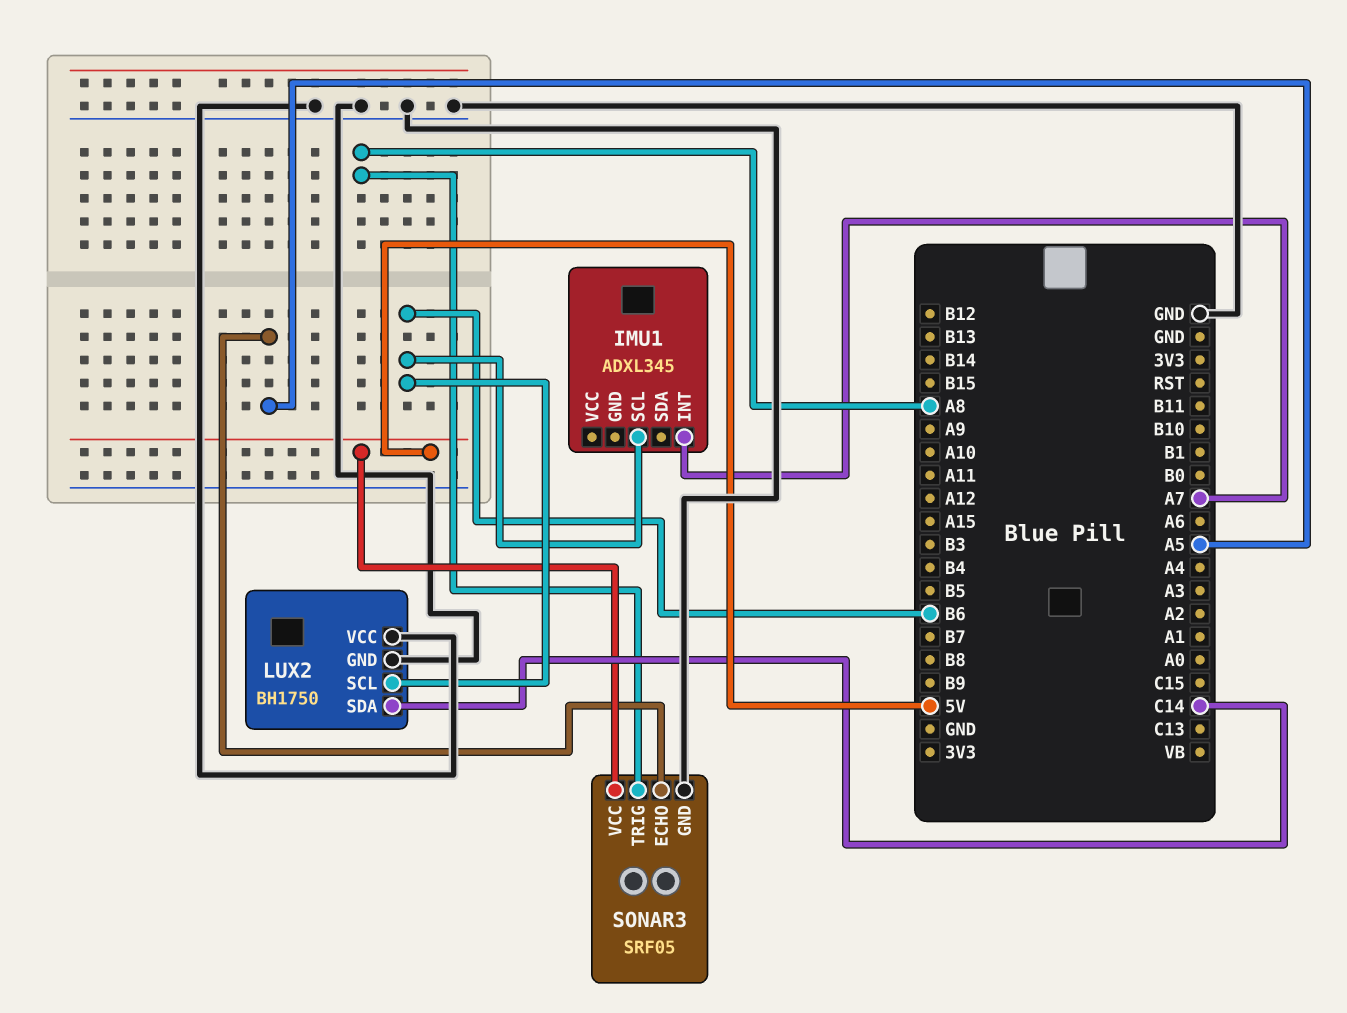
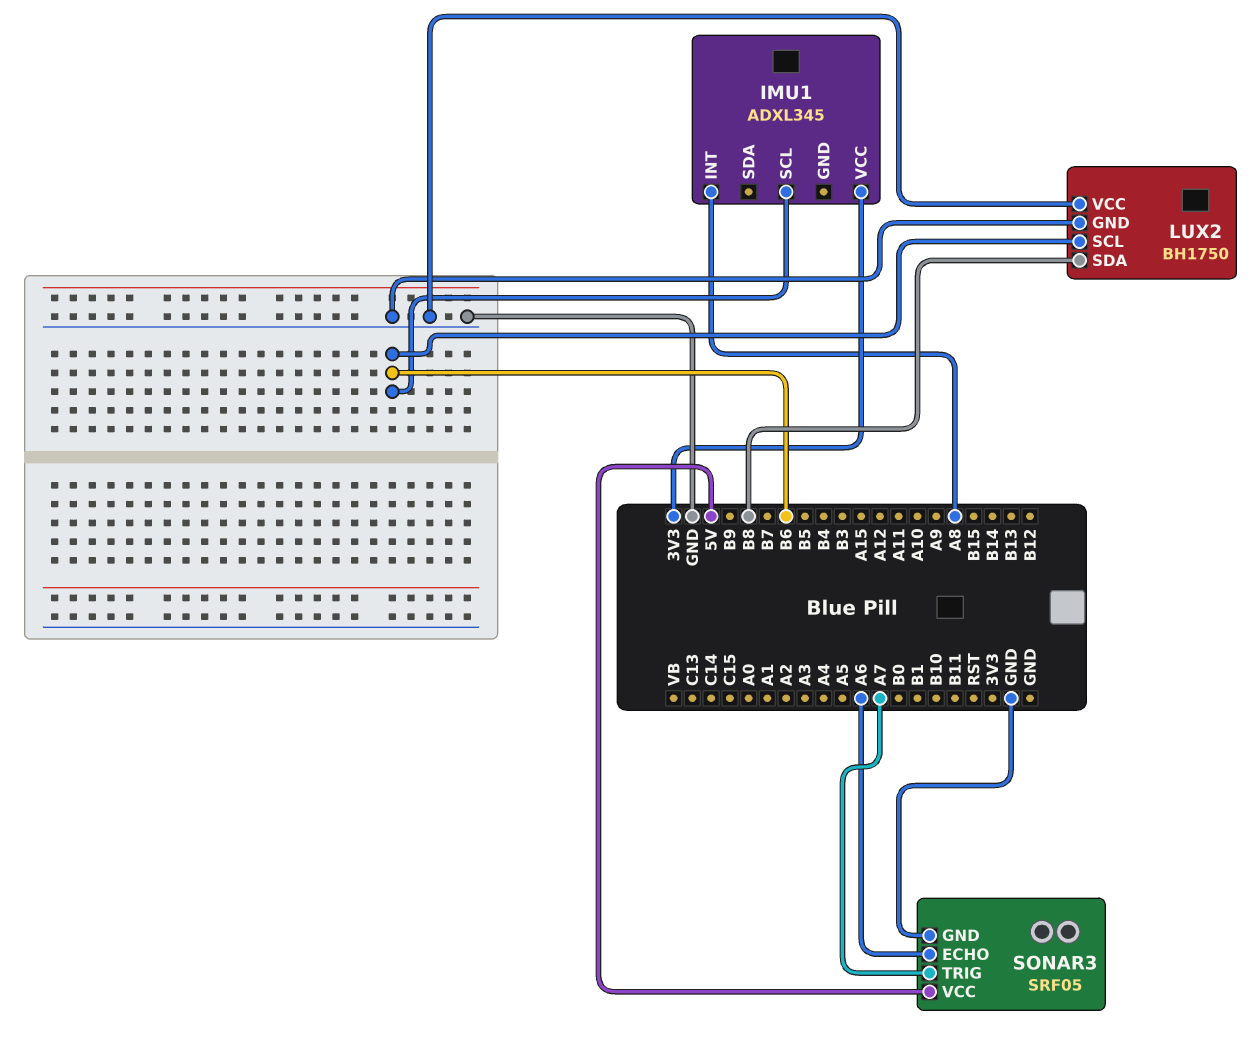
IMU1 pin INT: A7 -> A8
IMU1 pin VCC: none -> 3V3
LUX2 pin SDA: C14 -> B8
SONAR3 pin ECHO: A5 -> A6
SONAR3 pin TRIG: A8 -> A7

